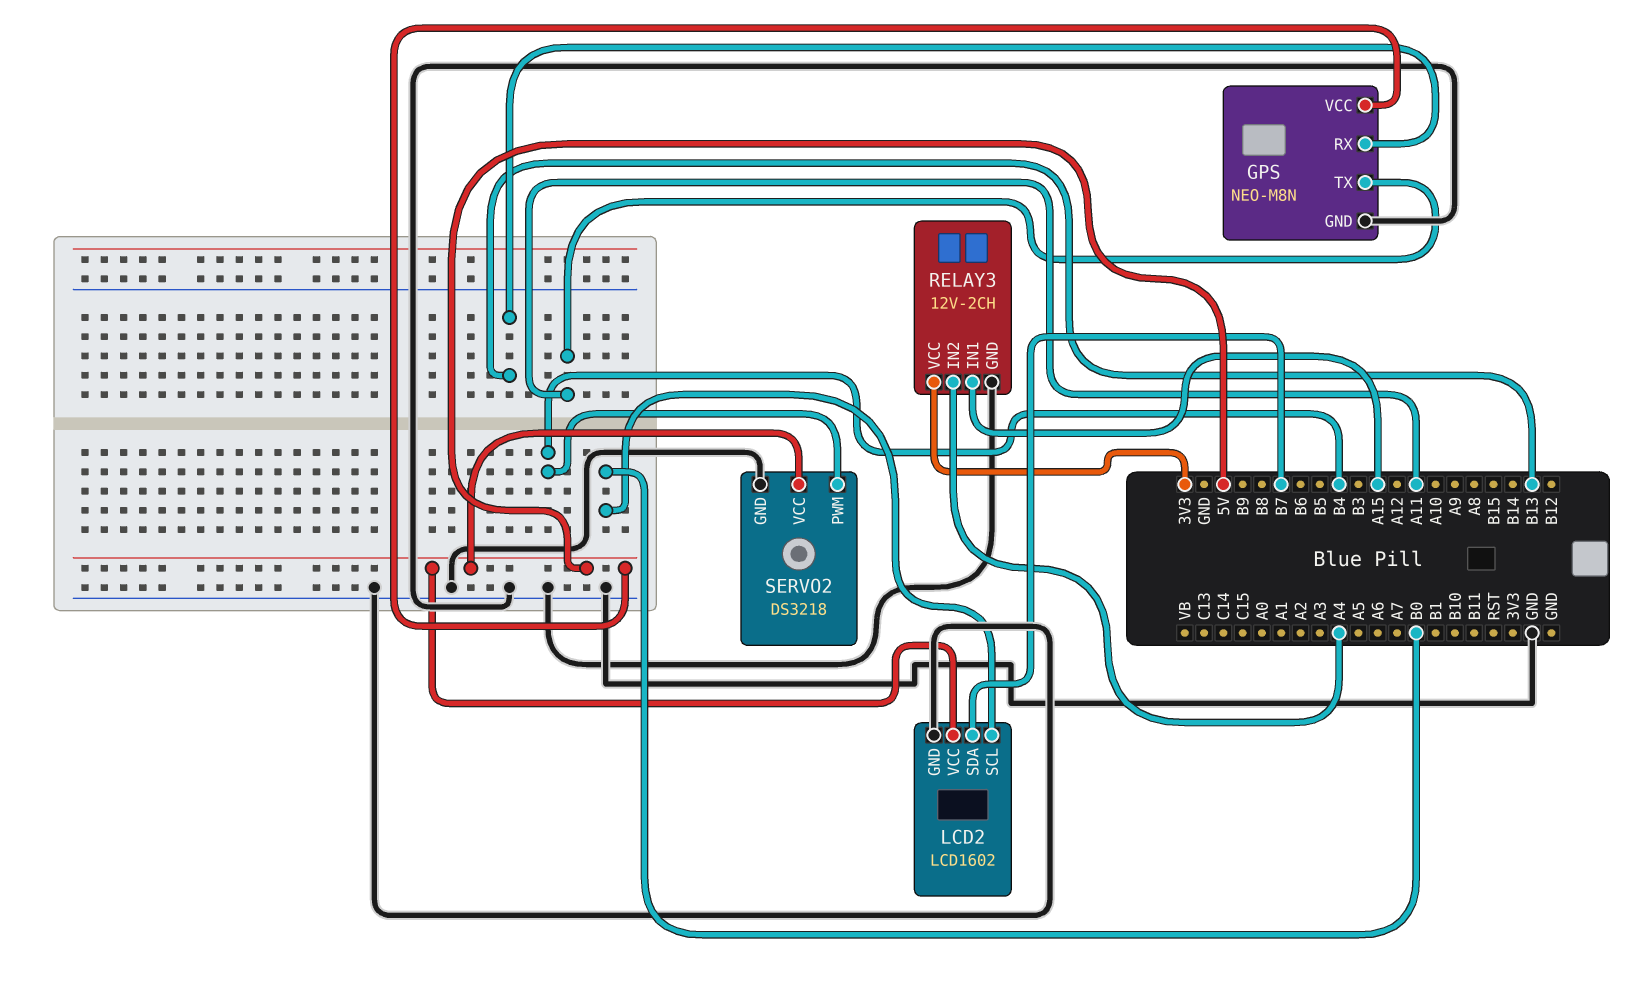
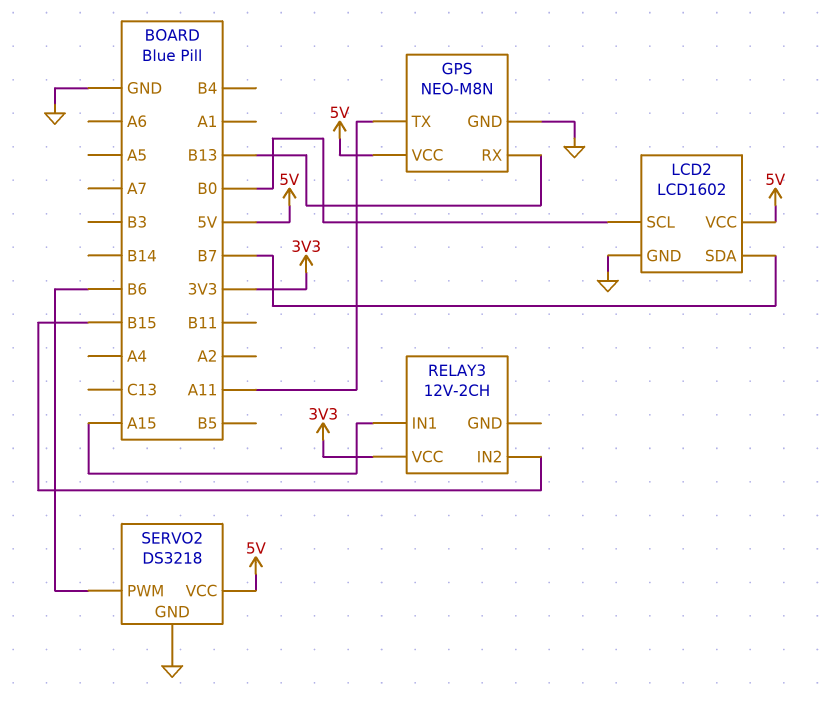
RELAY3 pin GND: GND -> none
RELAY3 pin IN2: A4 -> B15
SERVO2 pin PWM: B4 -> B6

